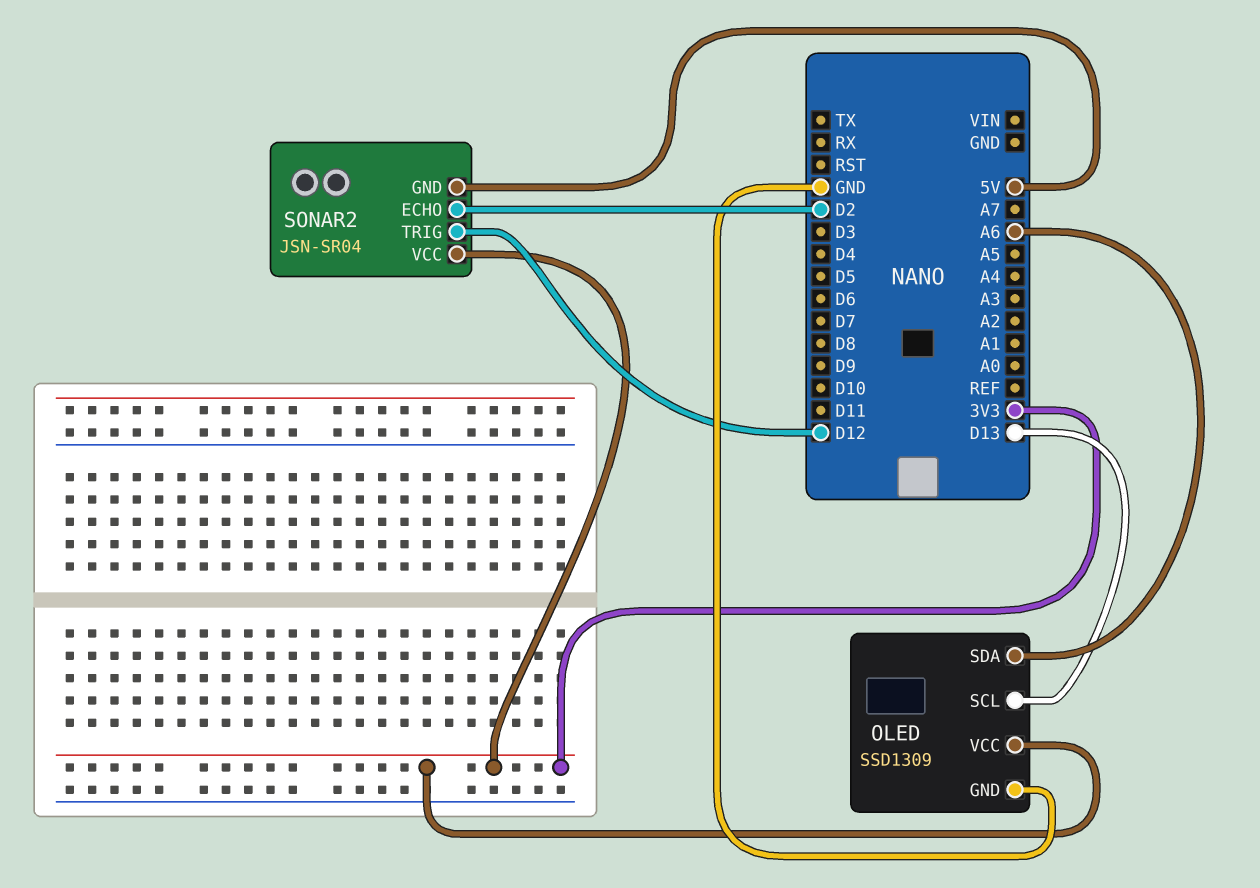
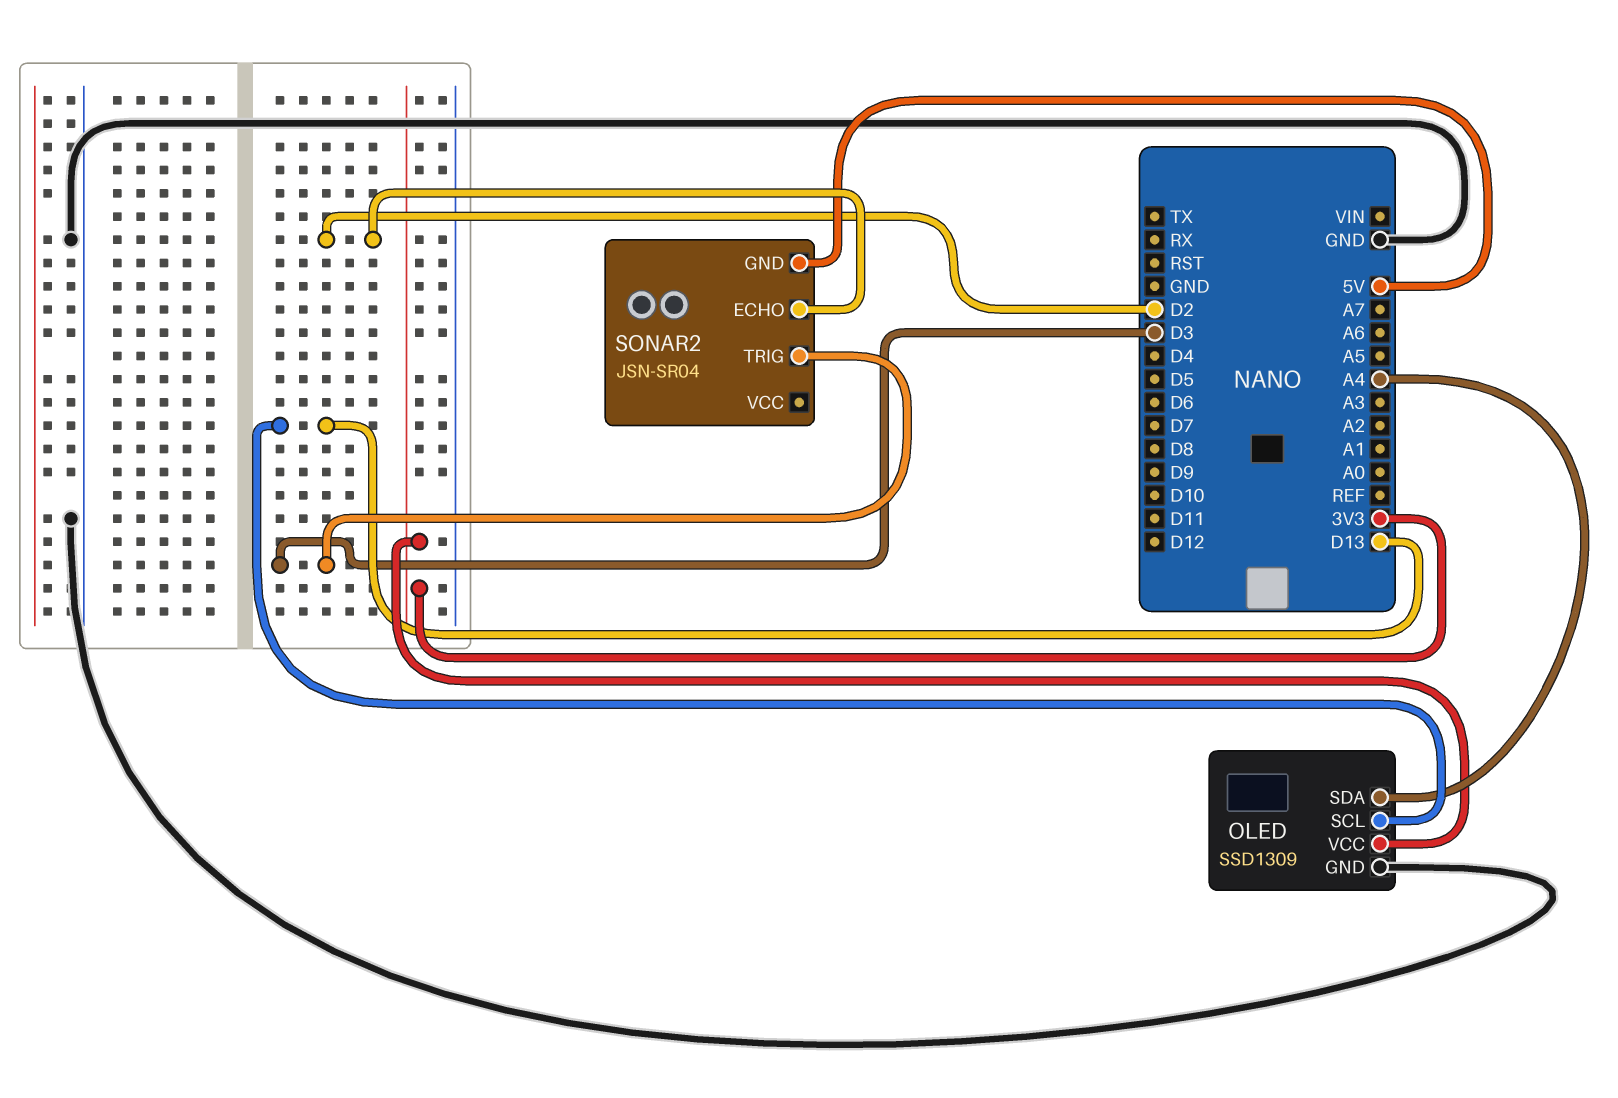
OLED pin SDA: A6 -> A4
SONAR2 pin TRIG: D12 -> D3
SONAR2 pin VCC: 3V3 -> none

